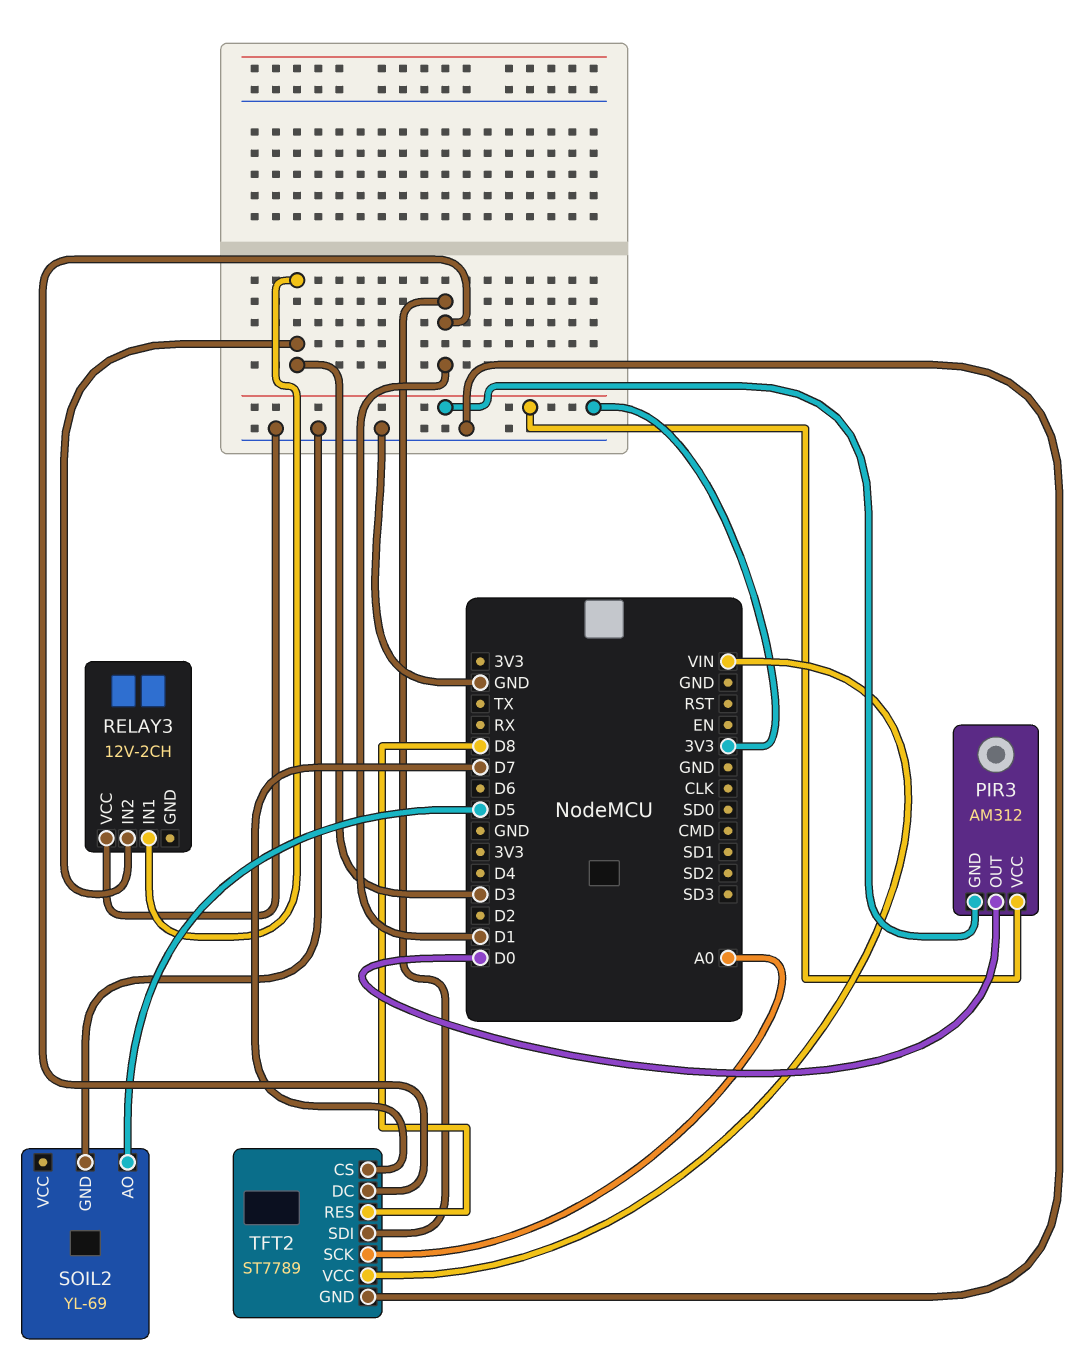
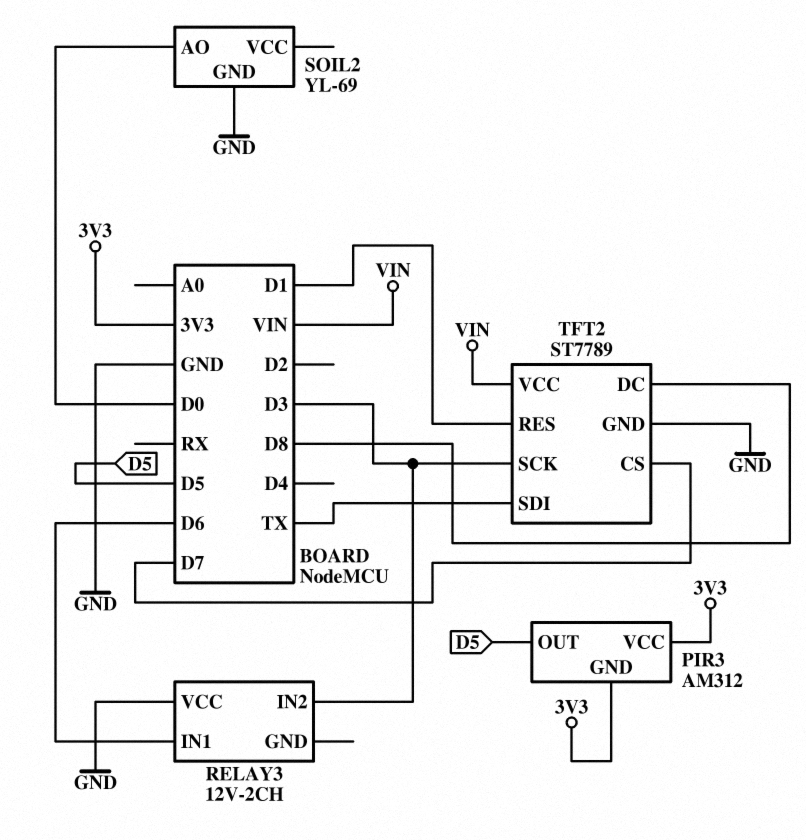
PIR3 pin OUT: D0 -> D5
RELAY3 pin IN1: D3 -> D6
SOIL2 pin AO: D5 -> D0
TFT2 pin DC: D1 -> D8
TFT2 pin RES: D8 -> D1
TFT2 pin SCK: A0 -> D3
TFT2 pin SDI: D1 -> TX

